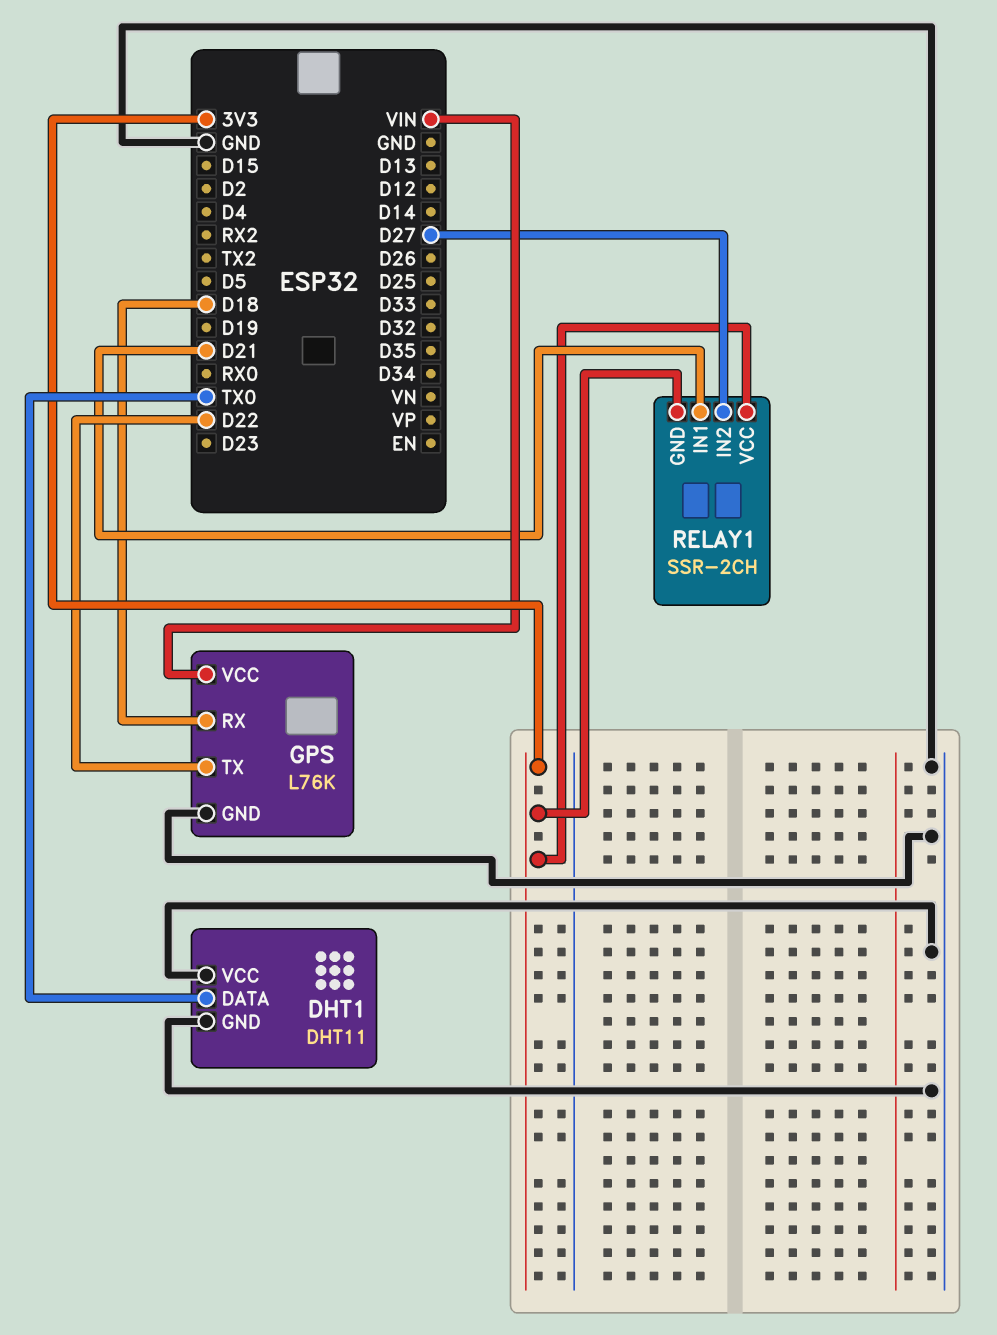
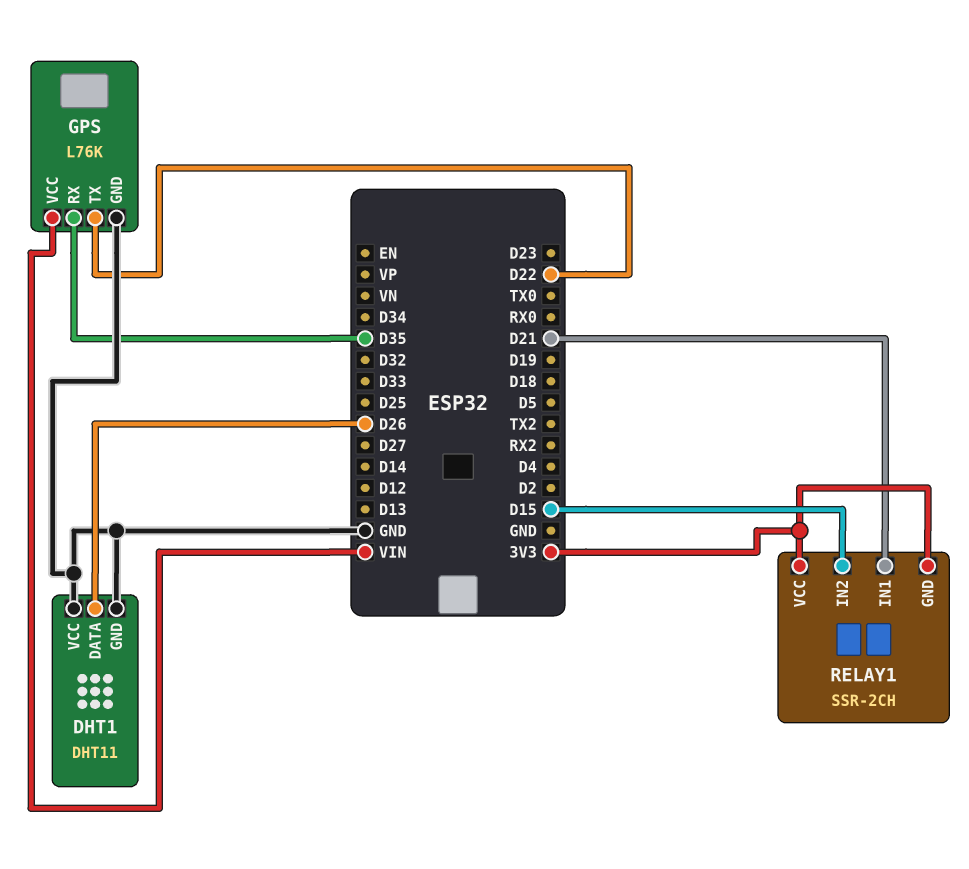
DHT1 pin DATA: TX0 -> D26
GPS pin RX: D18 -> D35
RELAY1 pin IN2: D27 -> D15

